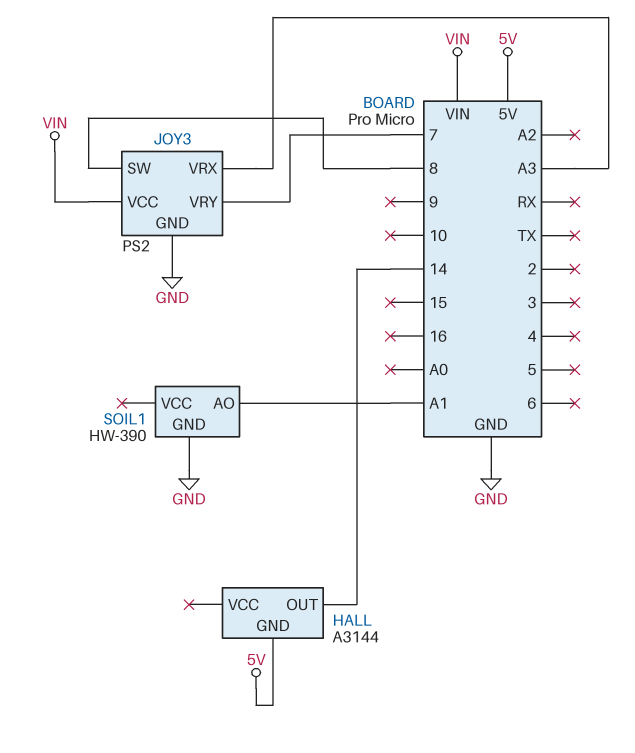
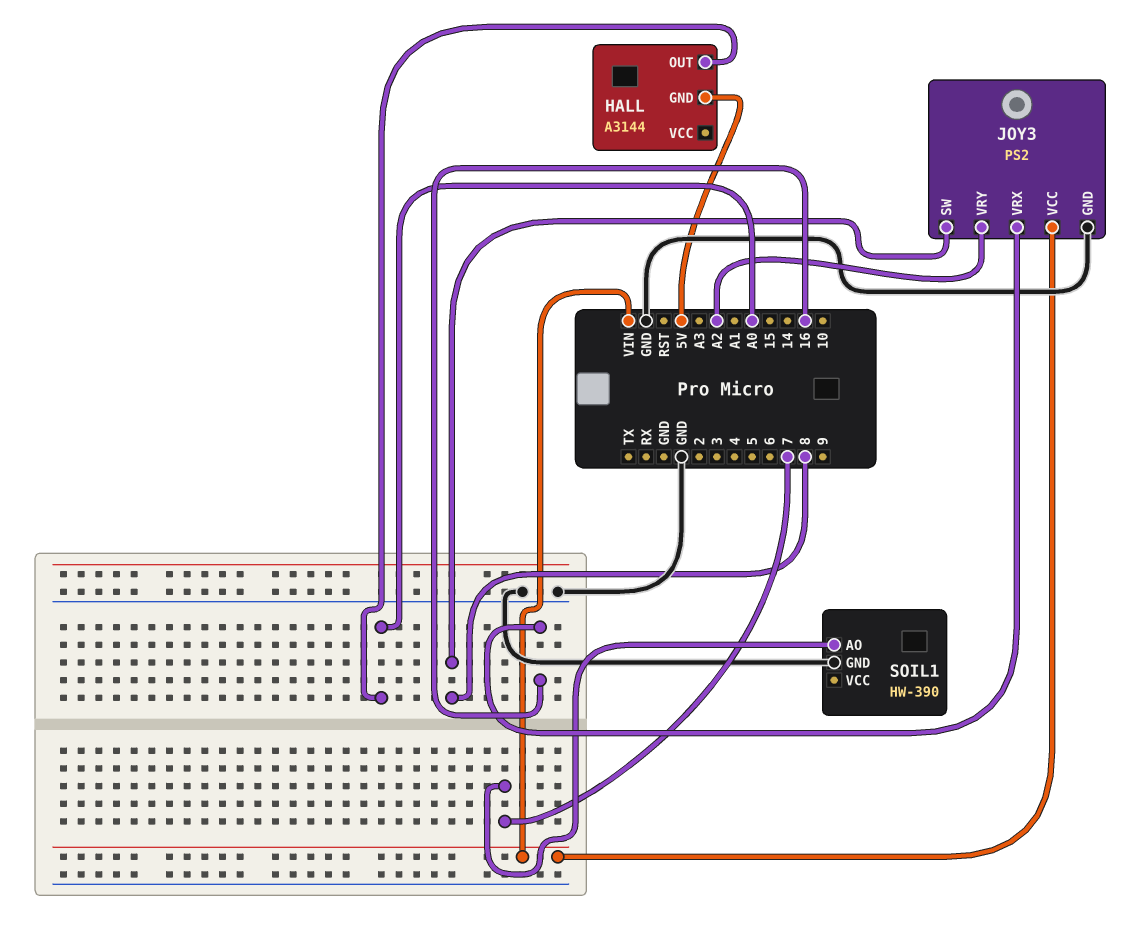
HALL pin OUT: 14 -> A0
JOY3 pin VRX: A3 -> 16
JOY3 pin VRY: 7 -> A2
SOIL1 pin AO: A1 -> 7

